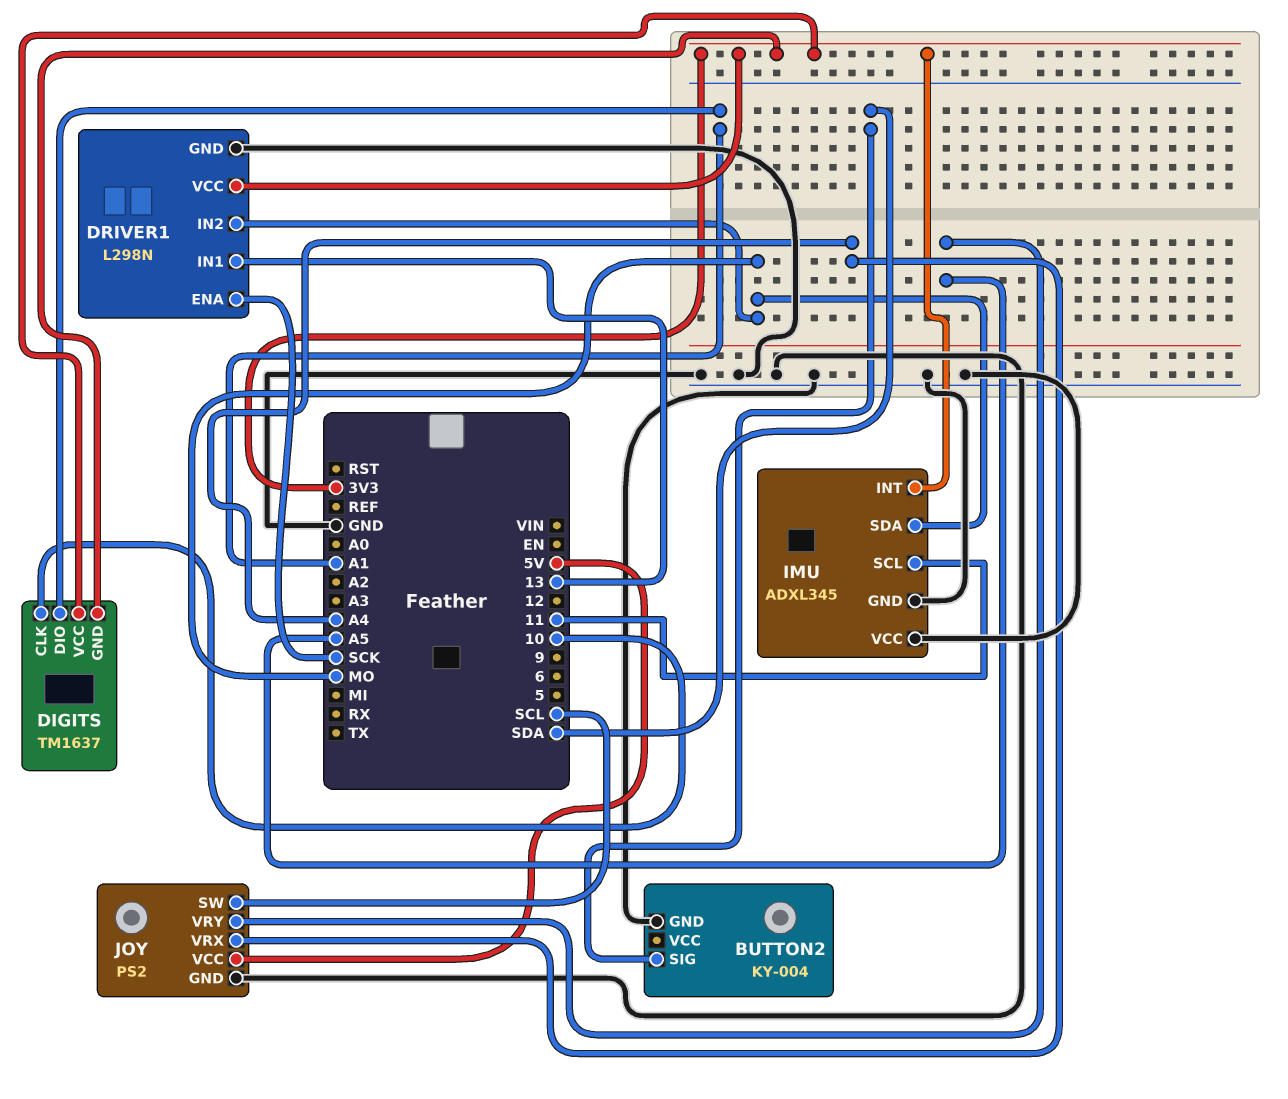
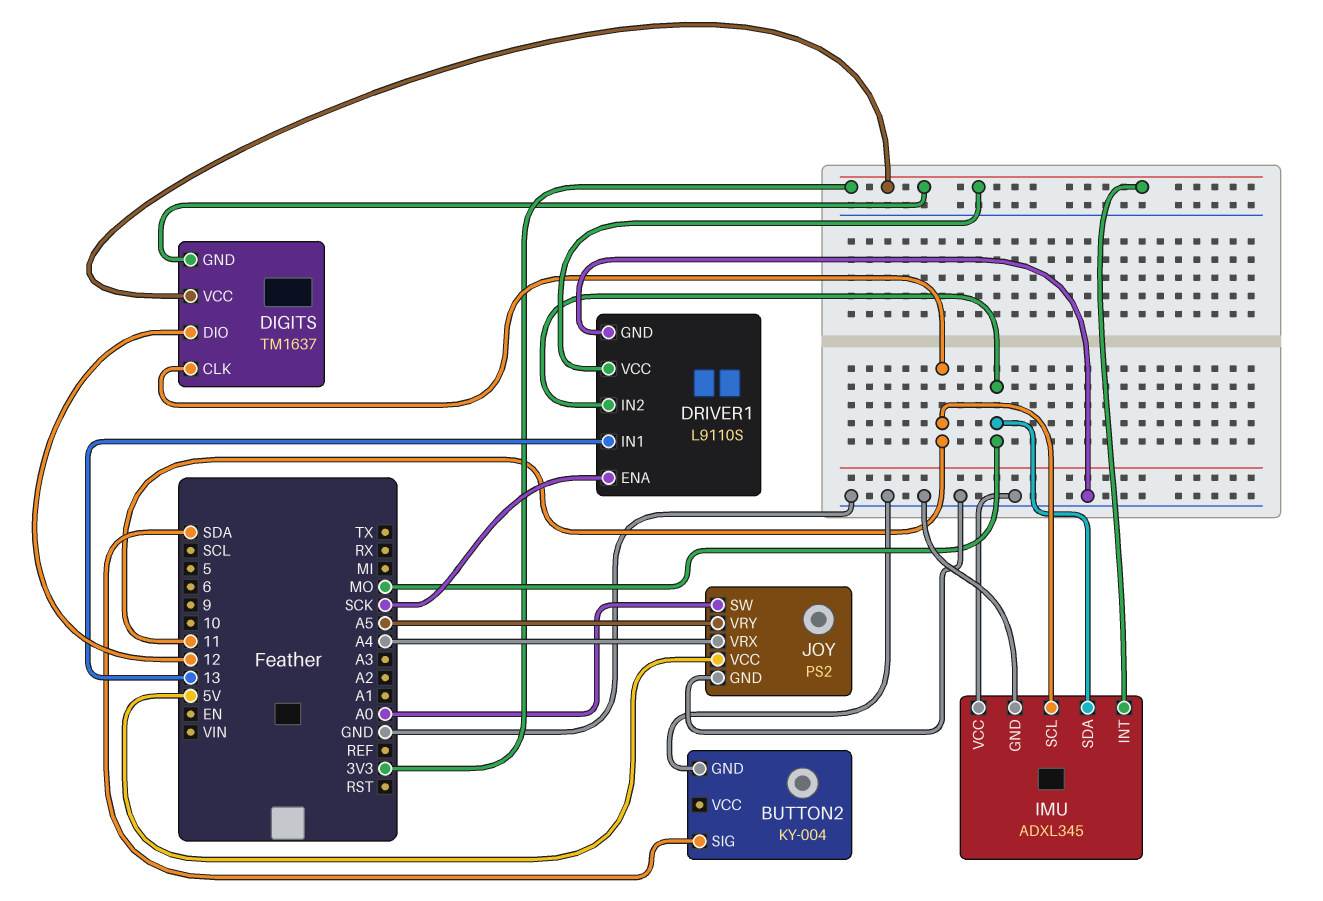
DIGITS pin CLK: 10 -> 11
DIGITS pin DIO: A1 -> 12
DRIVER1: L298N -> L9110S
JOY pin SW: SCL -> A0

